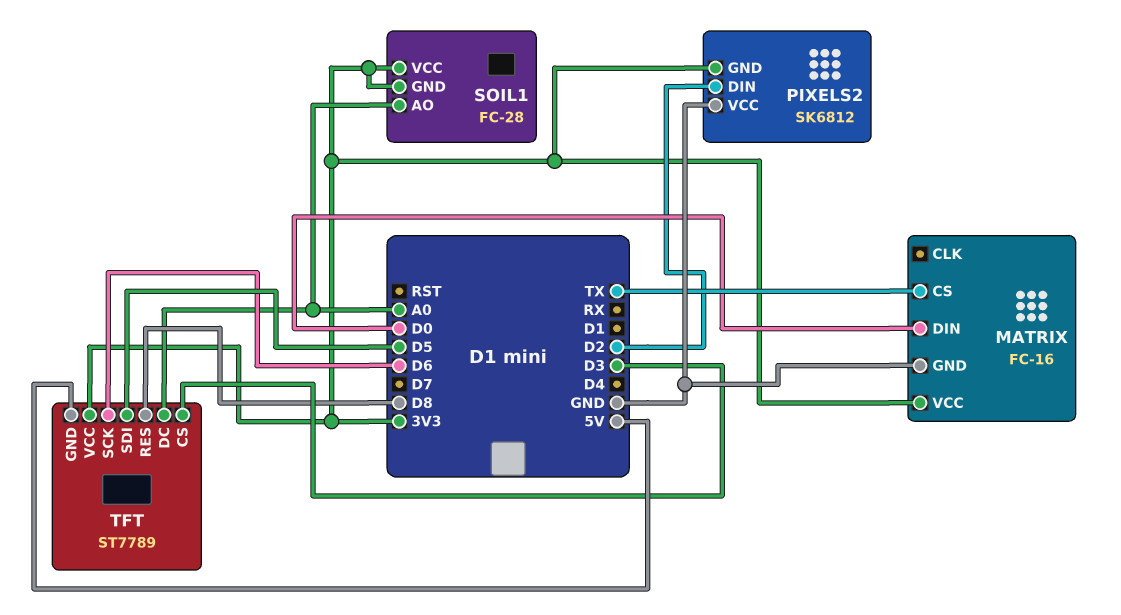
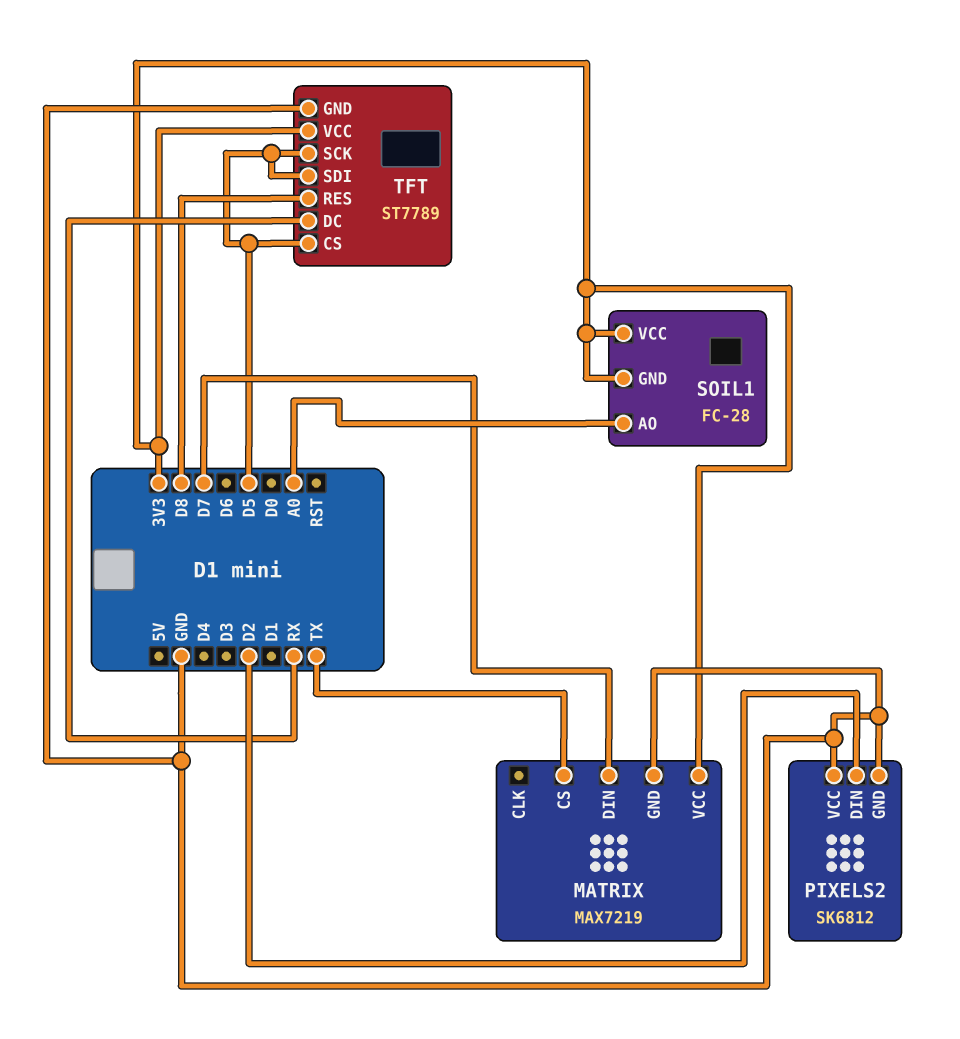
MATRIX: FC-16 -> MAX7219
MATRIX pin DIN: D0 -> D7
PIXELS2 pin GND: 3V3 -> GND
TFT pin CS: D3 -> D5
TFT pin DC: A0 -> RX
TFT pin GND: 5V -> GND
TFT pin SCK: D6 -> D5

